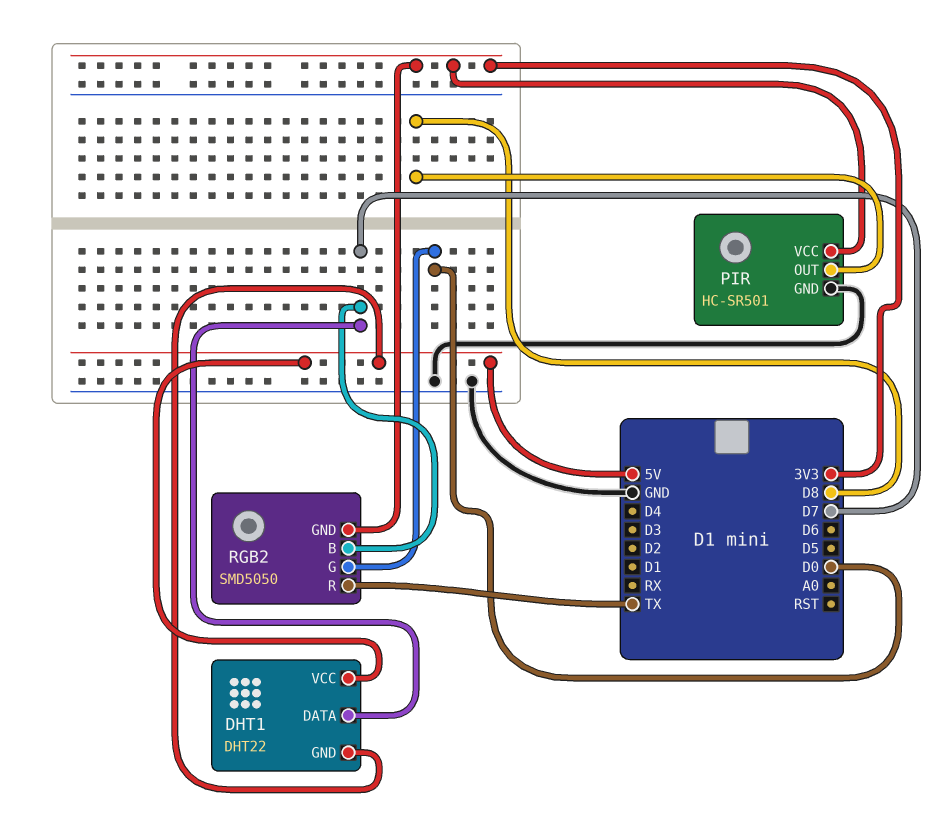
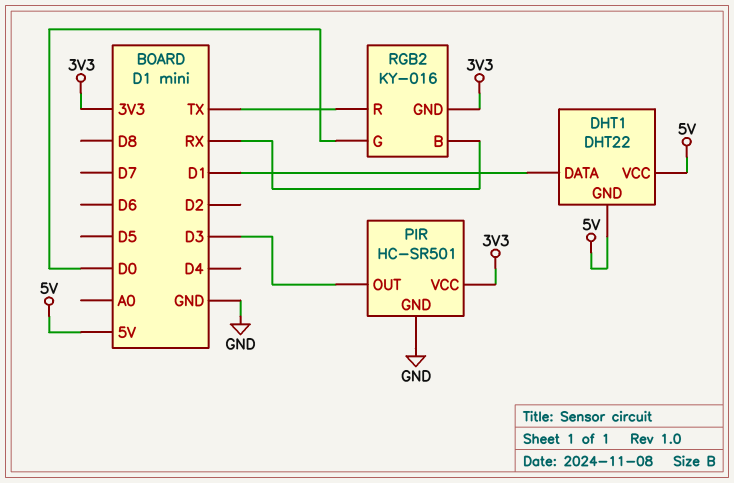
DHT1 pin DATA: D7 -> D1
PIR pin OUT: D8 -> D3
RGB2: SMD5050 -> KY-016
RGB2 pin B: D7 -> RX

